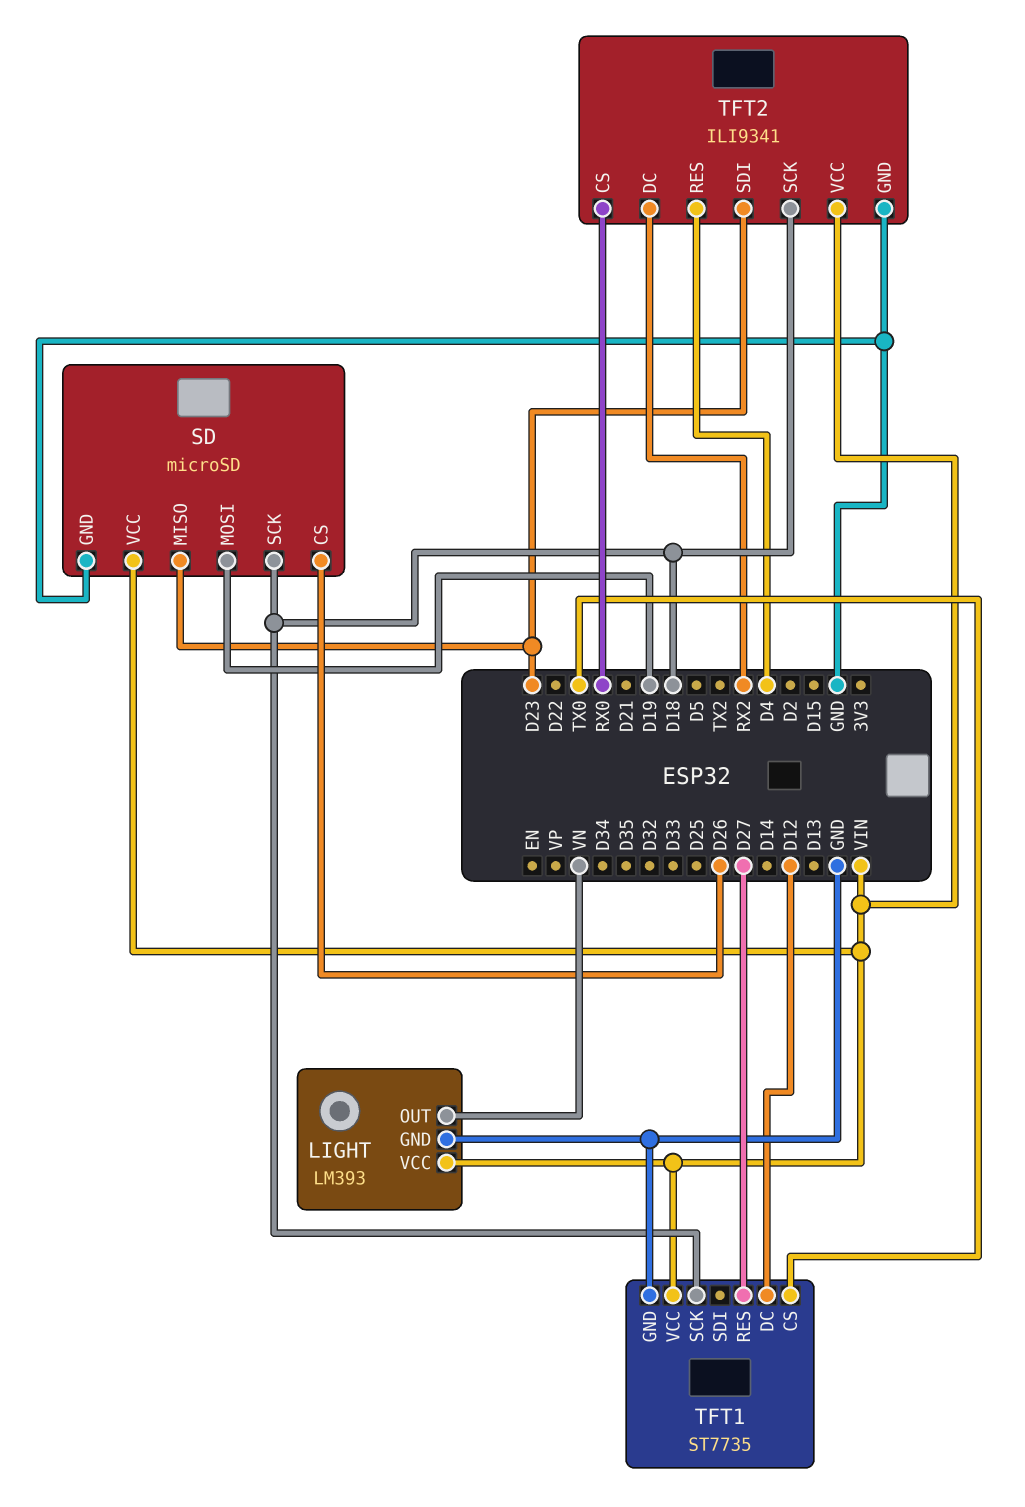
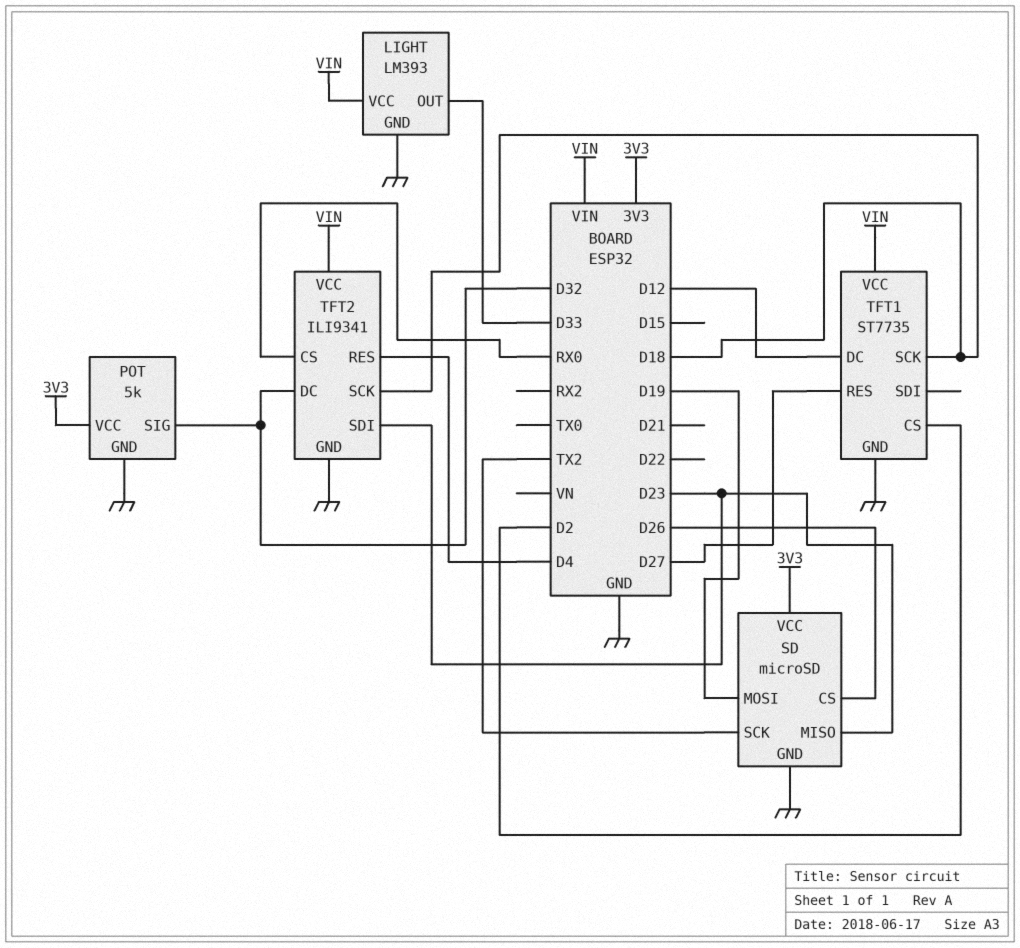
LIGHT pin OUT: VN -> D33
POT: none -> 5k
POT pin GND: none -> GND
POT pin SIG: none -> D32
POT pin VCC: none -> 3V3
SD pin SCK: D18 -> TX2
SD pin VCC: VIN -> 3V3
TFT1 pin CS: TX0 -> D2
TFT2 pin DC: RX2 -> D32

